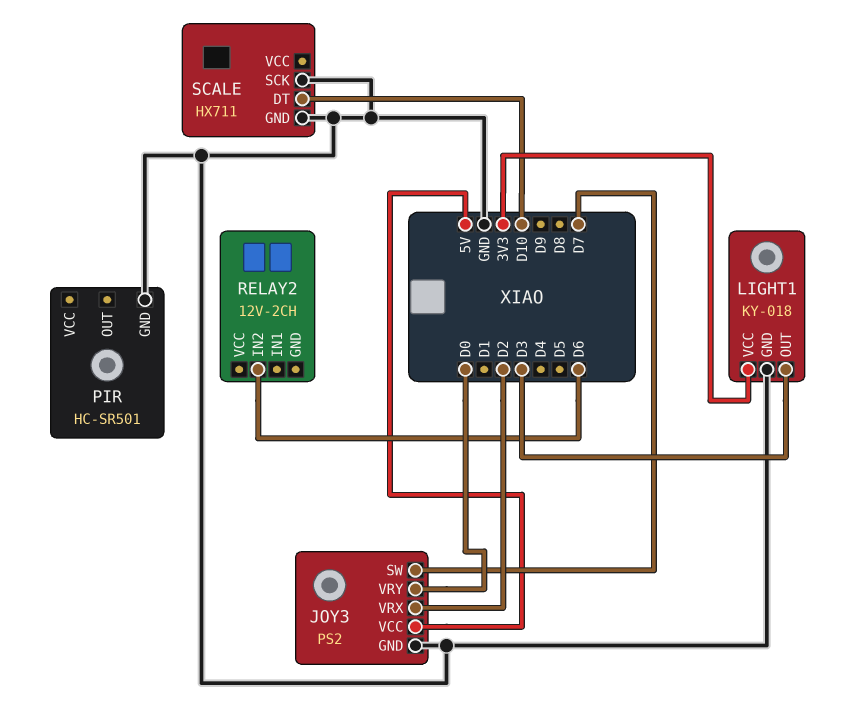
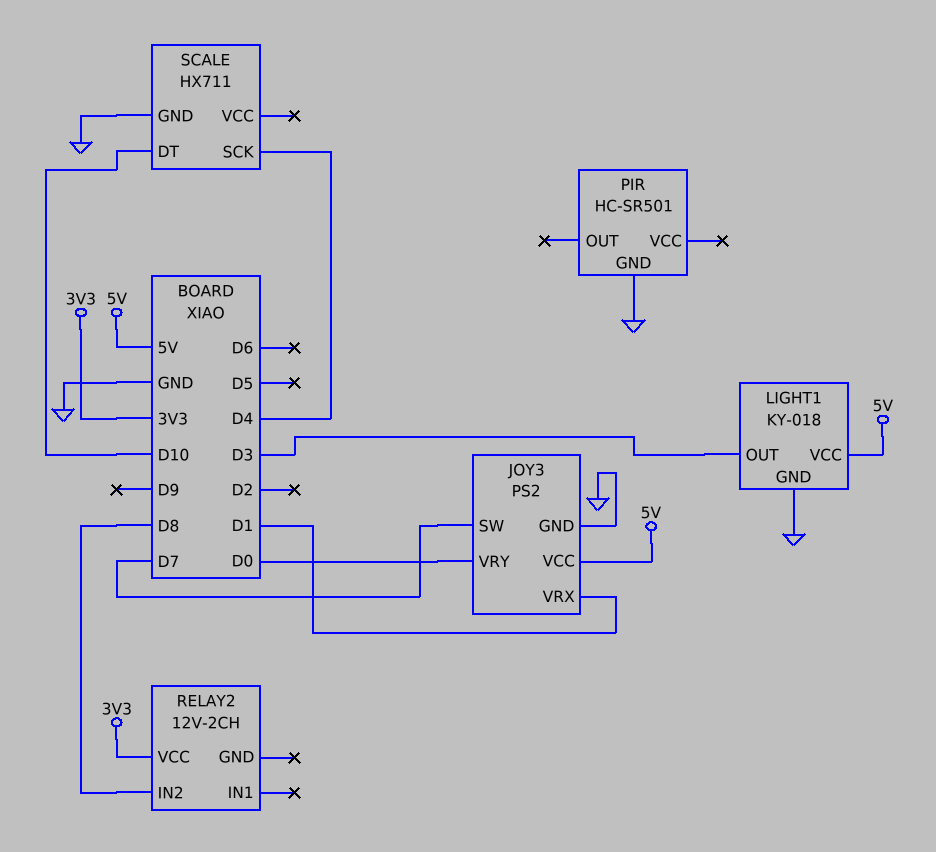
JOY3 pin VRX: D2 -> D1
LIGHT1 pin VCC: 3V3 -> 5V
RELAY2 pin IN2: D6 -> D8
RELAY2 pin VCC: none -> 3V3
SCALE pin SCK: GND -> D4

